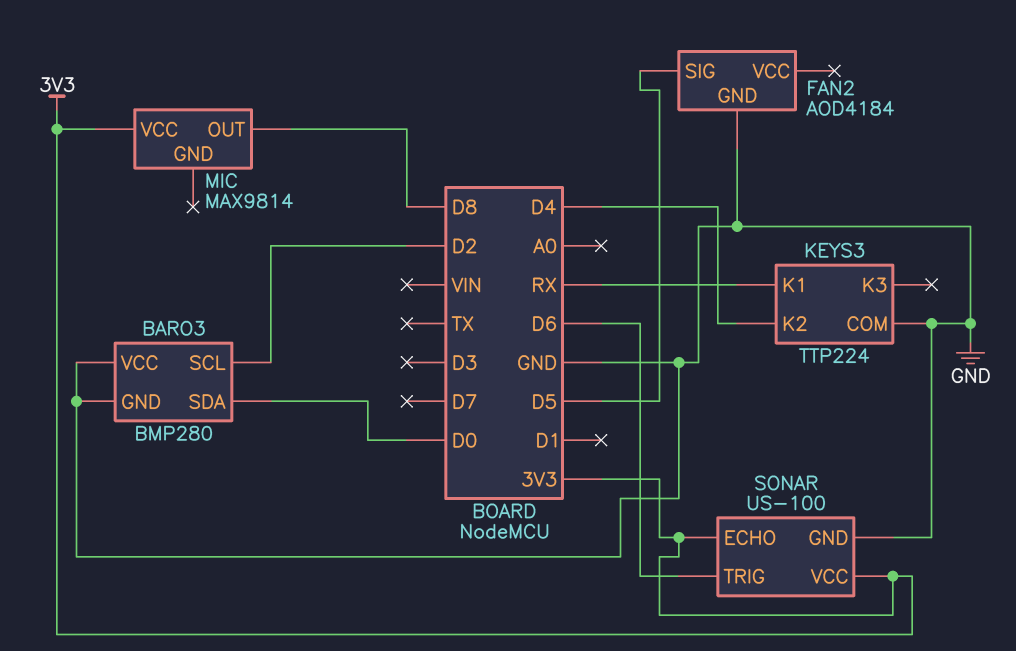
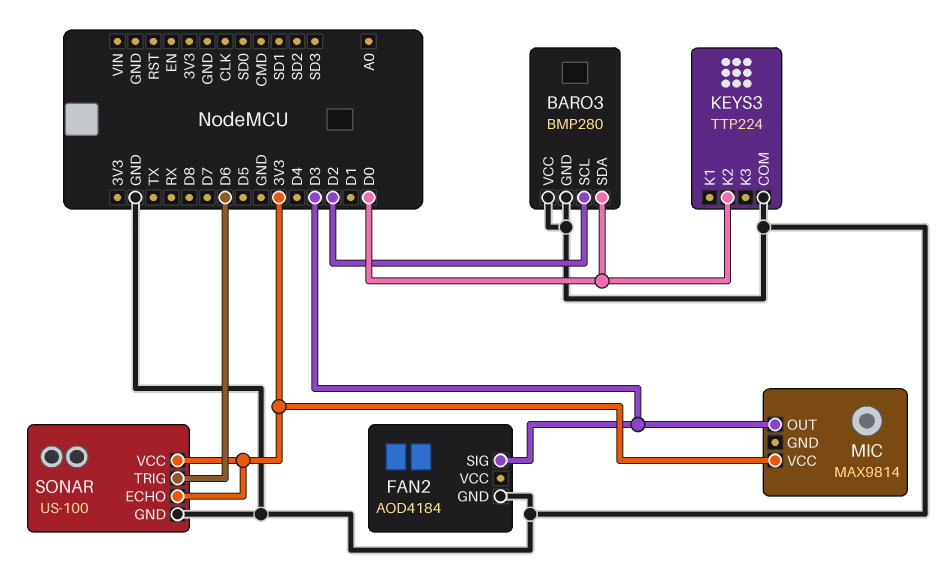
FAN2 pin SIG: D5 -> D3
KEYS3 pin K1: RX -> none
KEYS3 pin K2: D4 -> D0
MIC pin OUT: D8 -> D3

